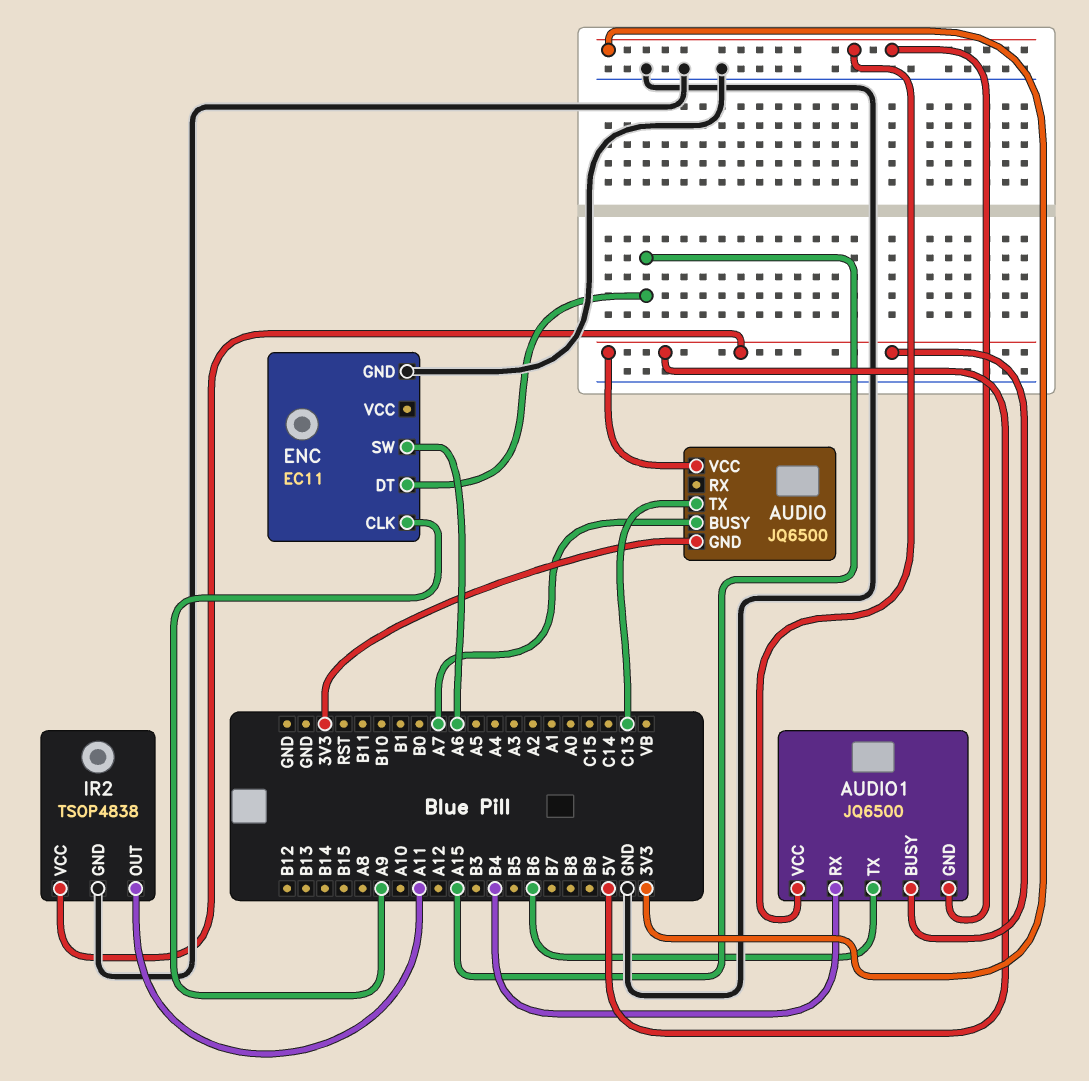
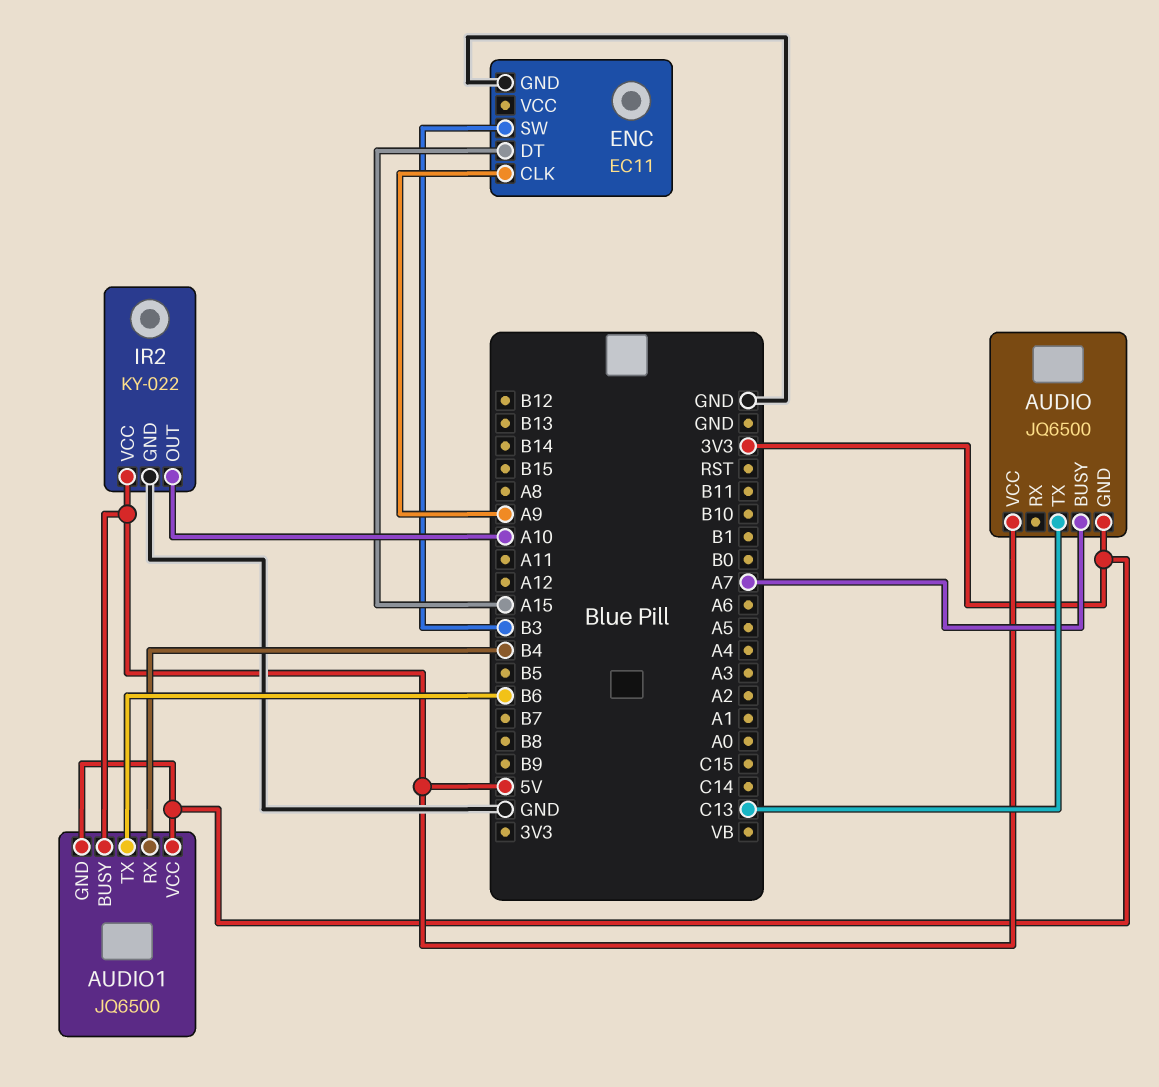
ENC pin SW: A6 -> B3
IR2: TSOP4838 -> KY-022
IR2 pin OUT: A11 -> A10

